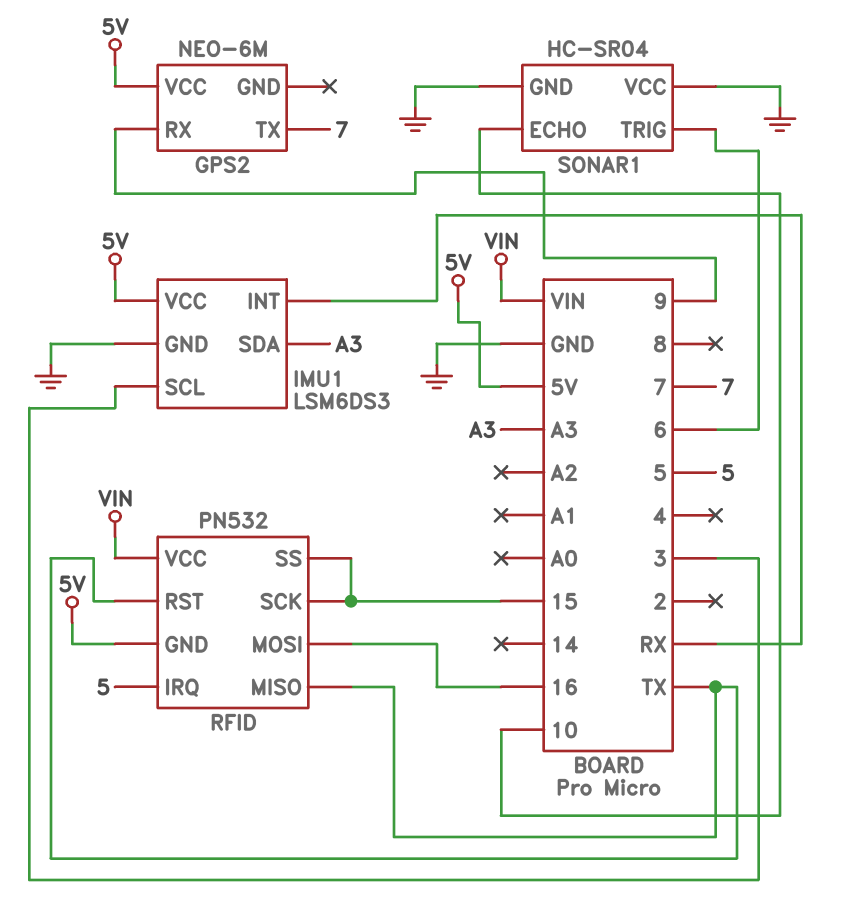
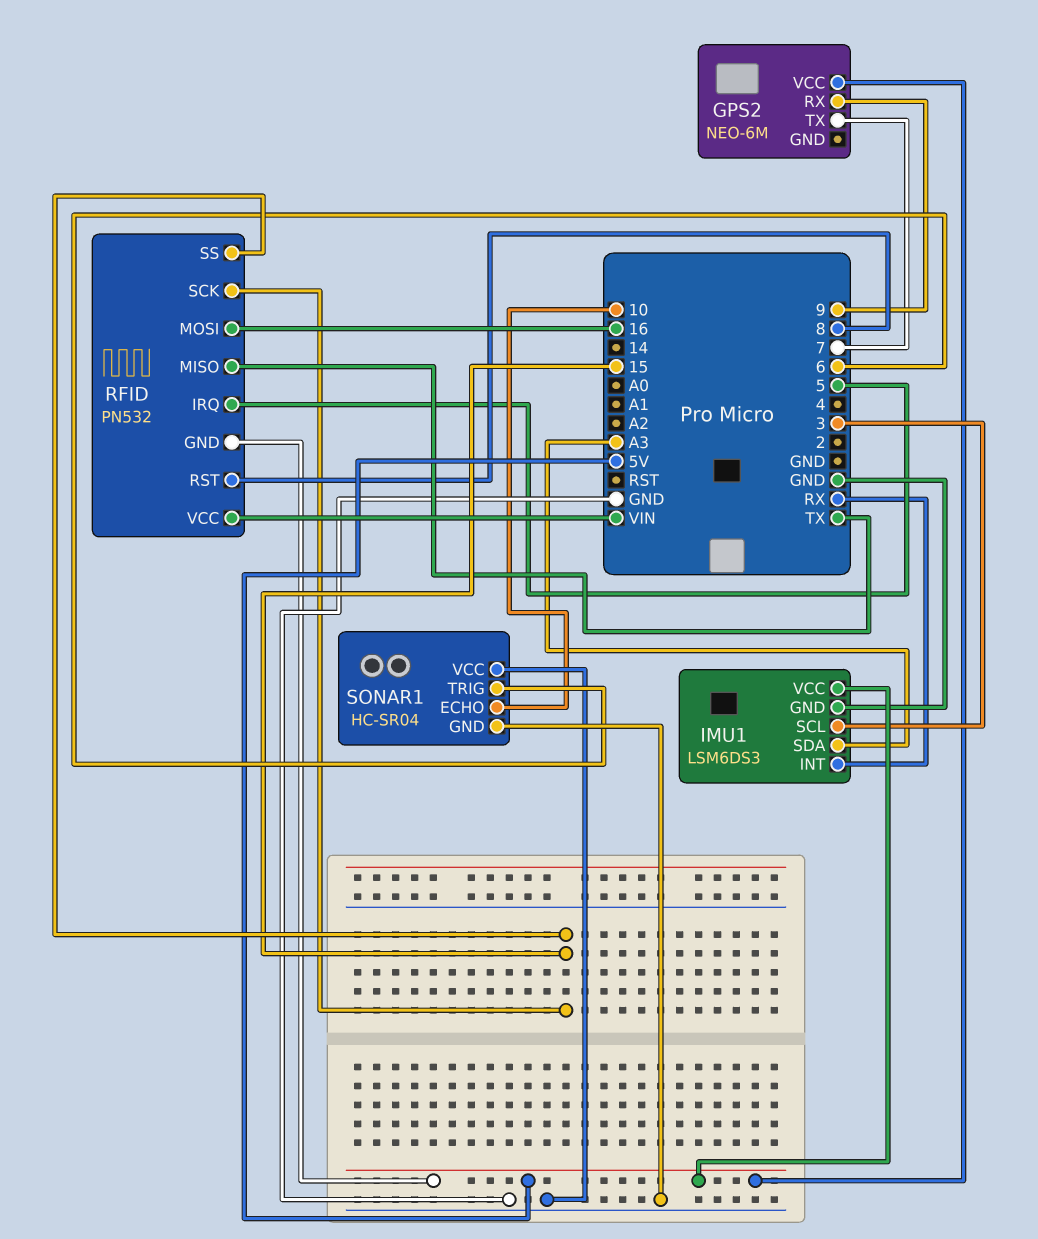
RFID pin RST: TX -> 8

